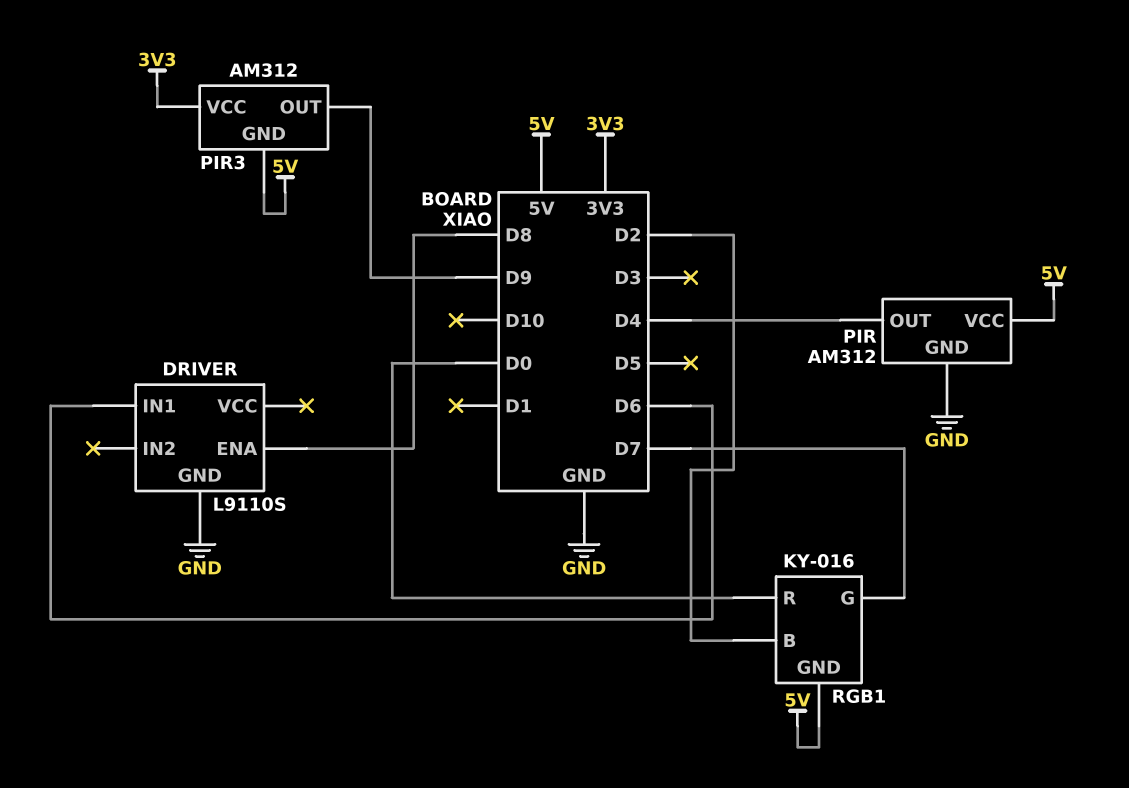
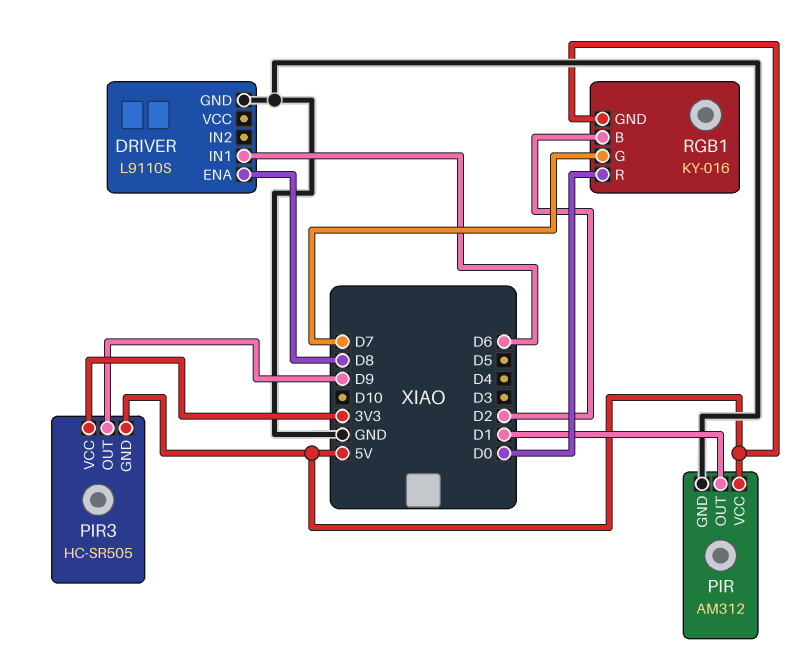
PIR pin OUT: D4 -> D1
PIR3: AM312 -> HC-SR505

